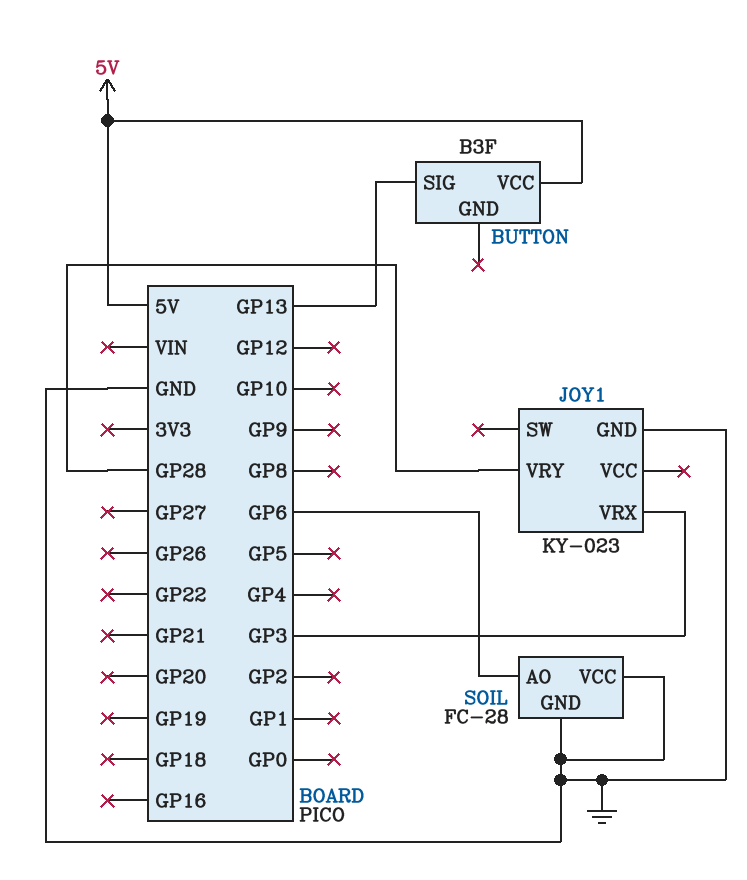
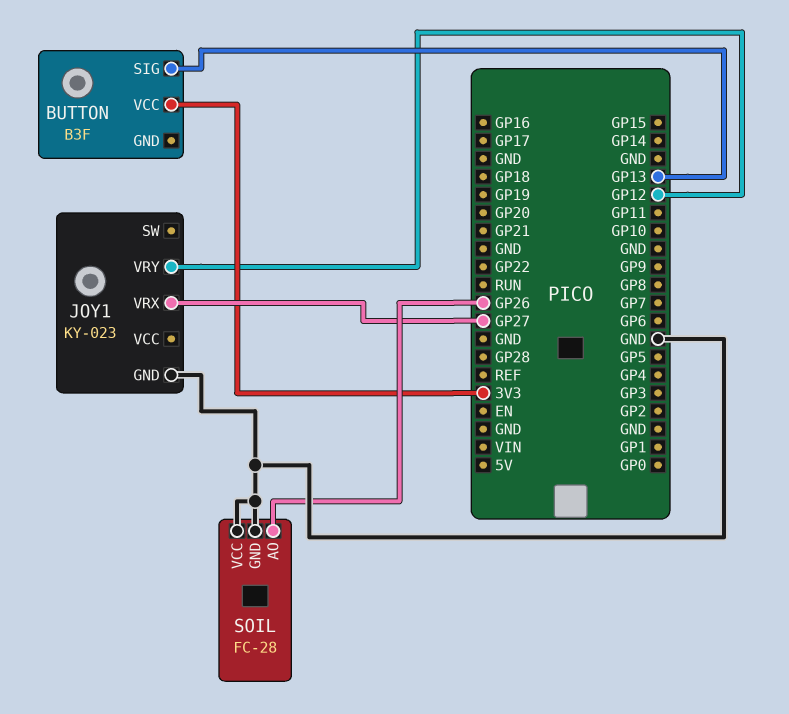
BUTTON pin VCC: 5V -> 3V3
JOY1 pin VRX: GP3 -> GP27
JOY1 pin VRY: GP28 -> GP12
SOIL pin AO: GP6 -> GP26

